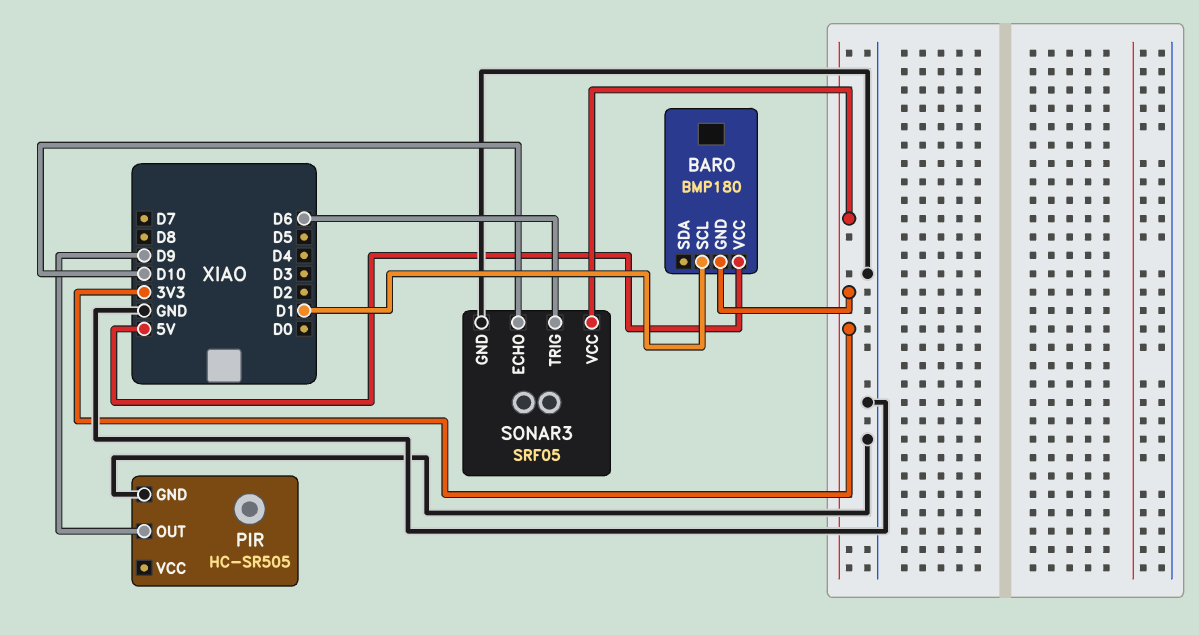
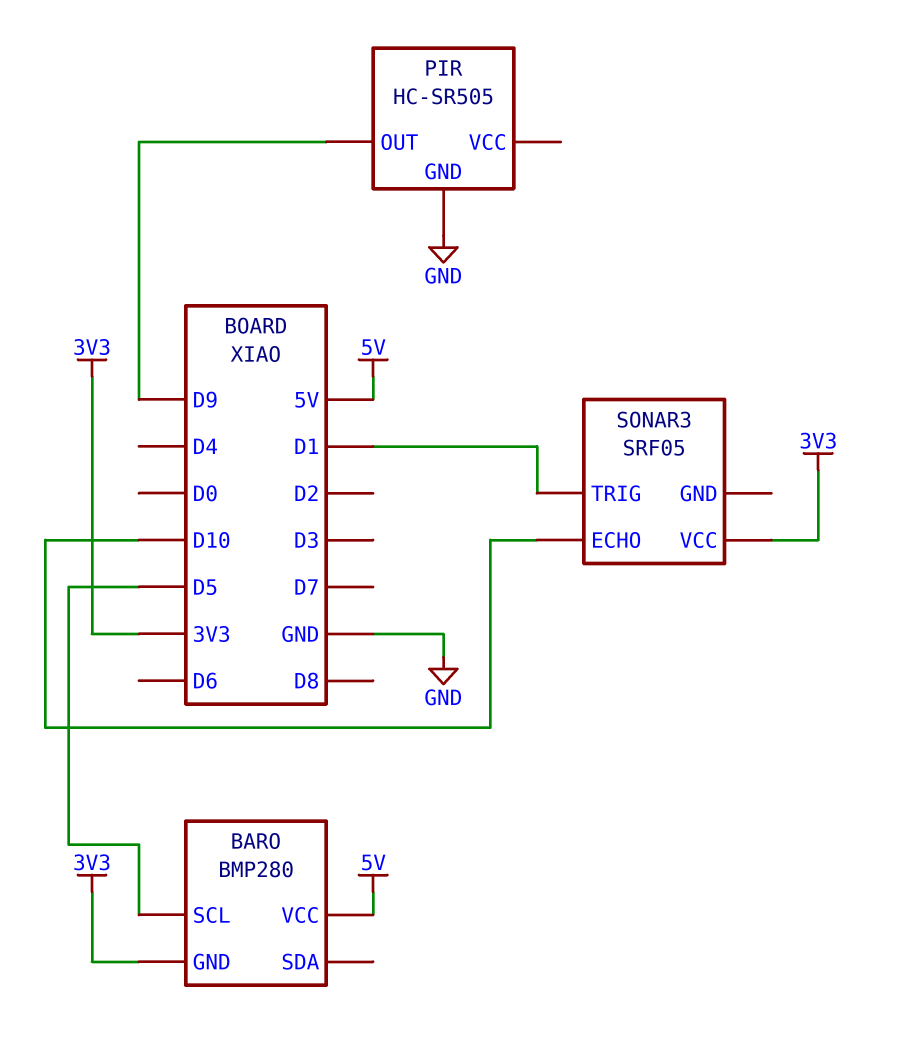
BARO: BMP180 -> BMP280
BARO pin SCL: D1 -> D5
SONAR3 pin GND: GND -> none
SONAR3 pin TRIG: D6 -> D1

